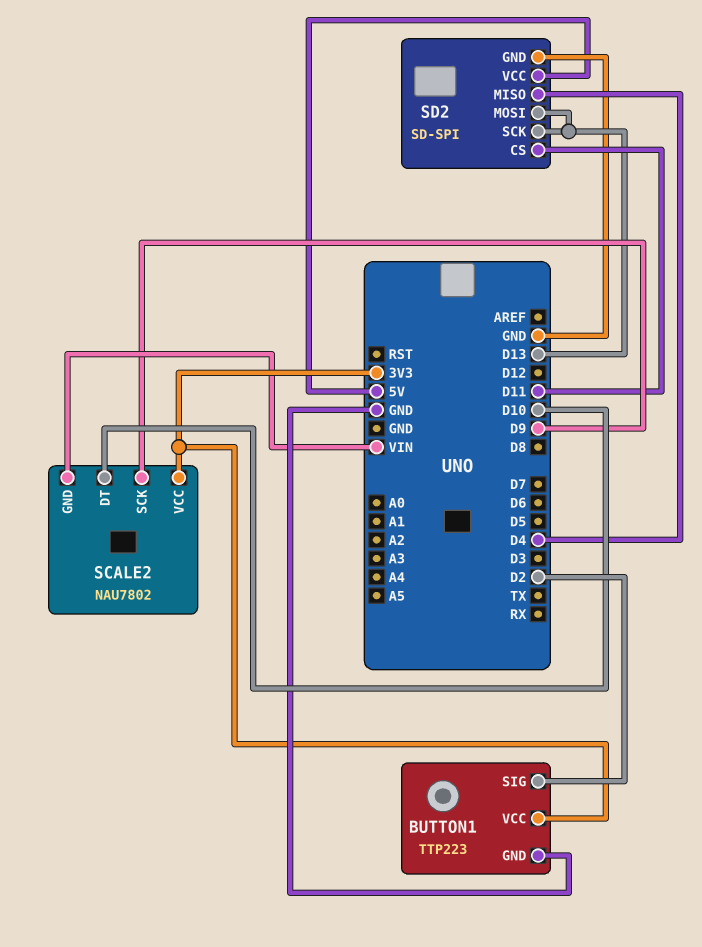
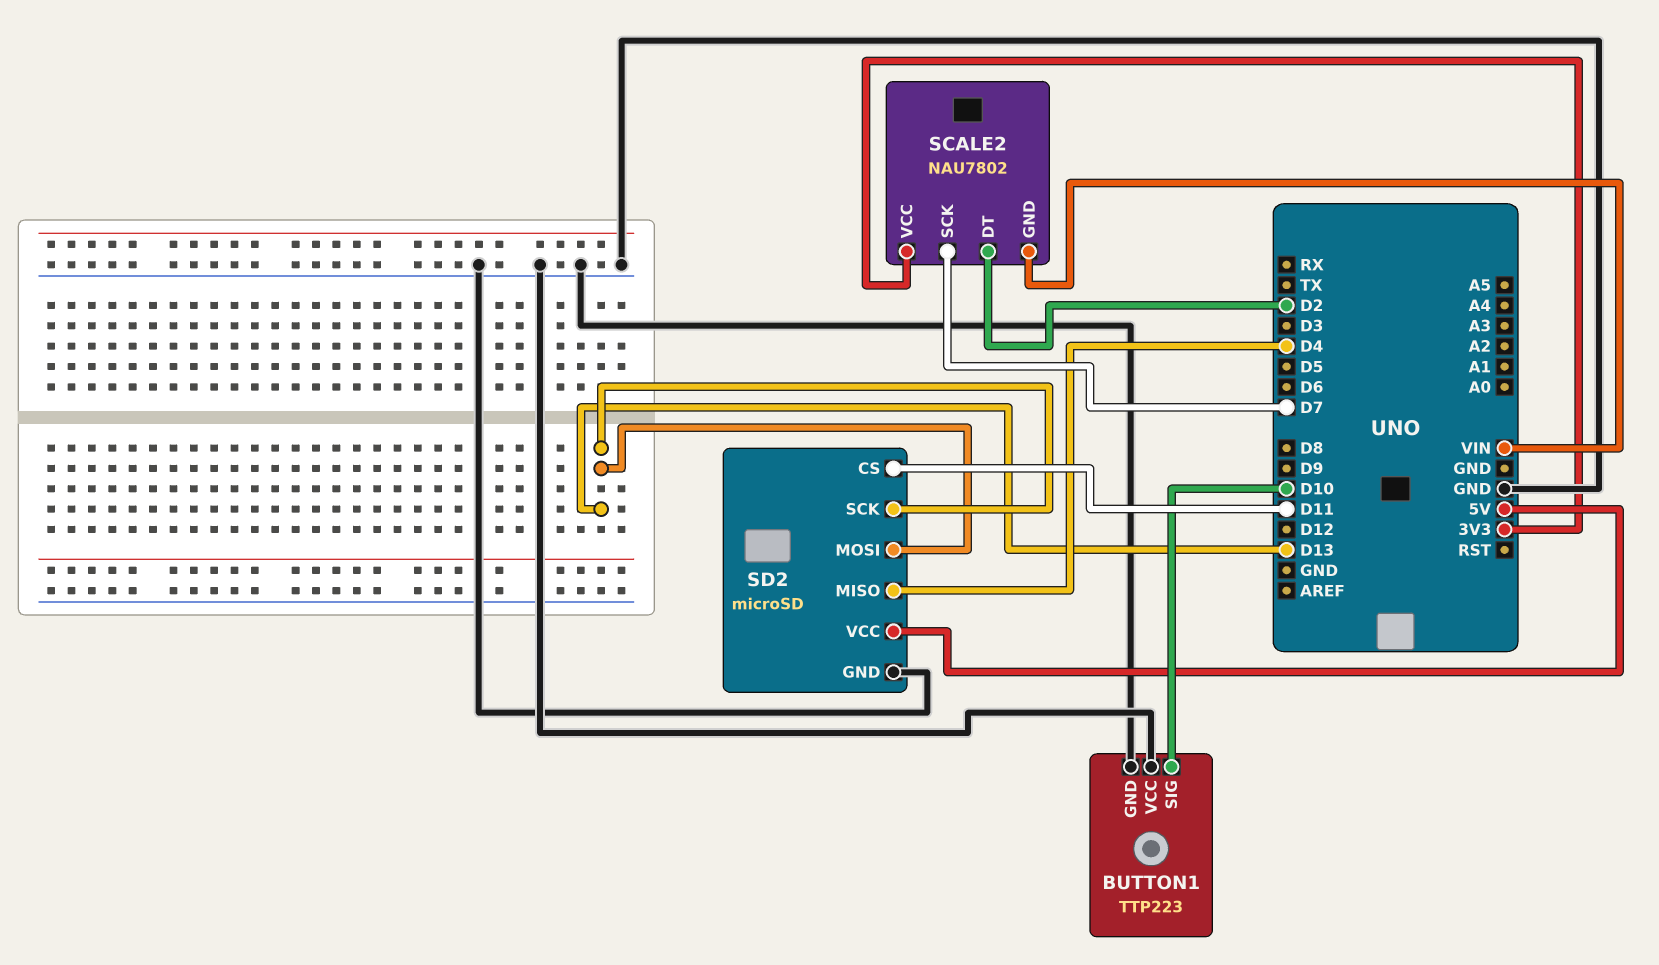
BUTTON1 pin SIG: D2 -> D10
BUTTON1 pin VCC: 3V3 -> GND
SCALE2 pin DT: D10 -> D2
SCALE2 pin SCK: D9 -> D7
SD2: SD-SPI -> microSD

